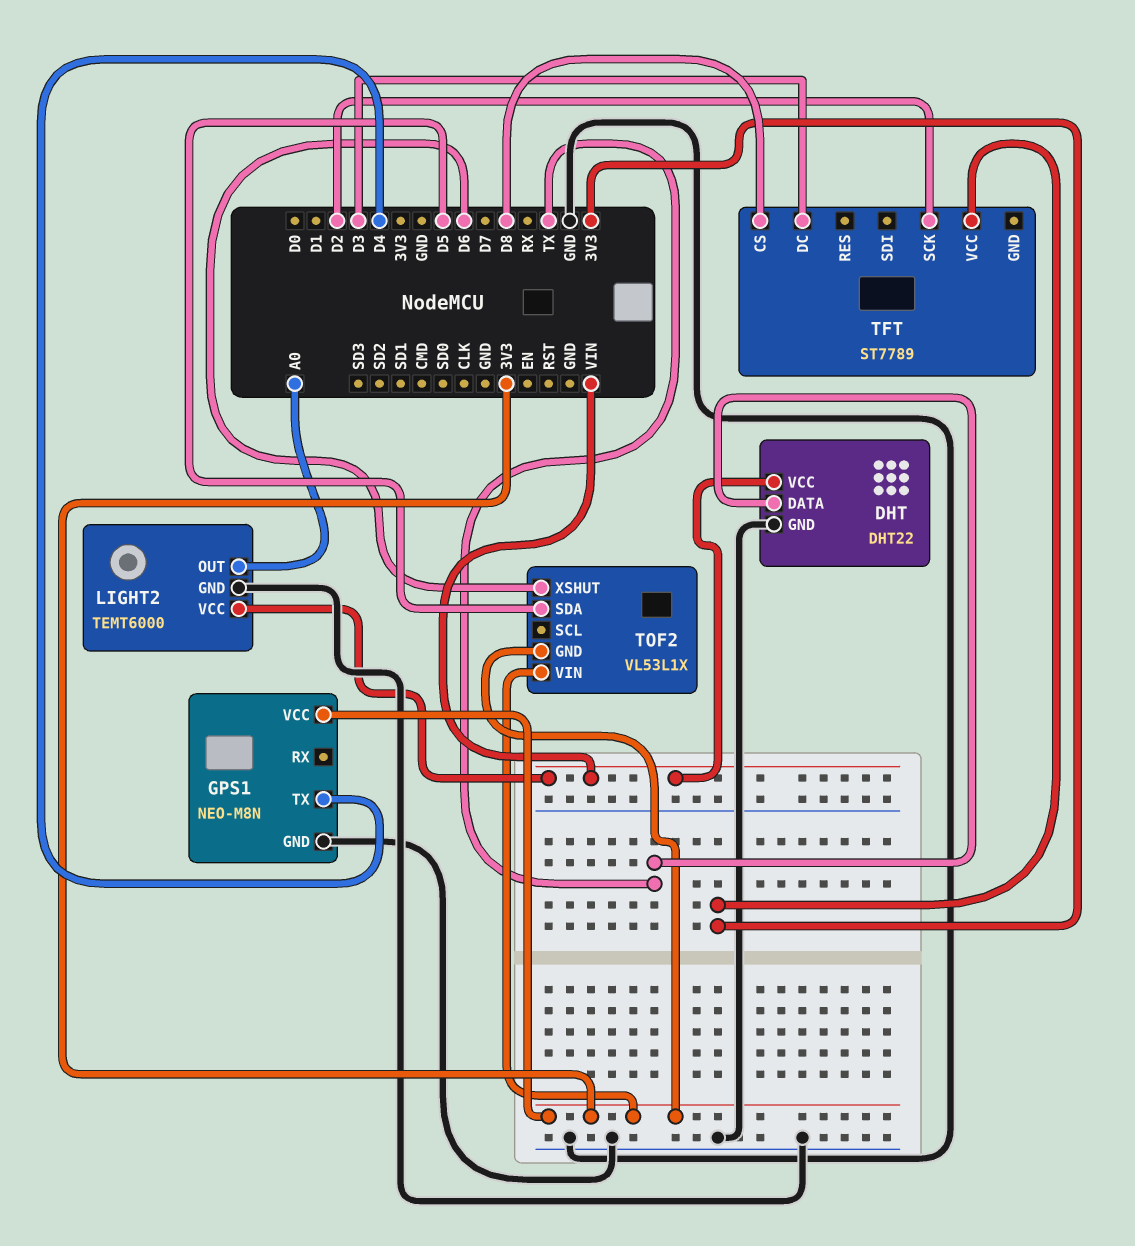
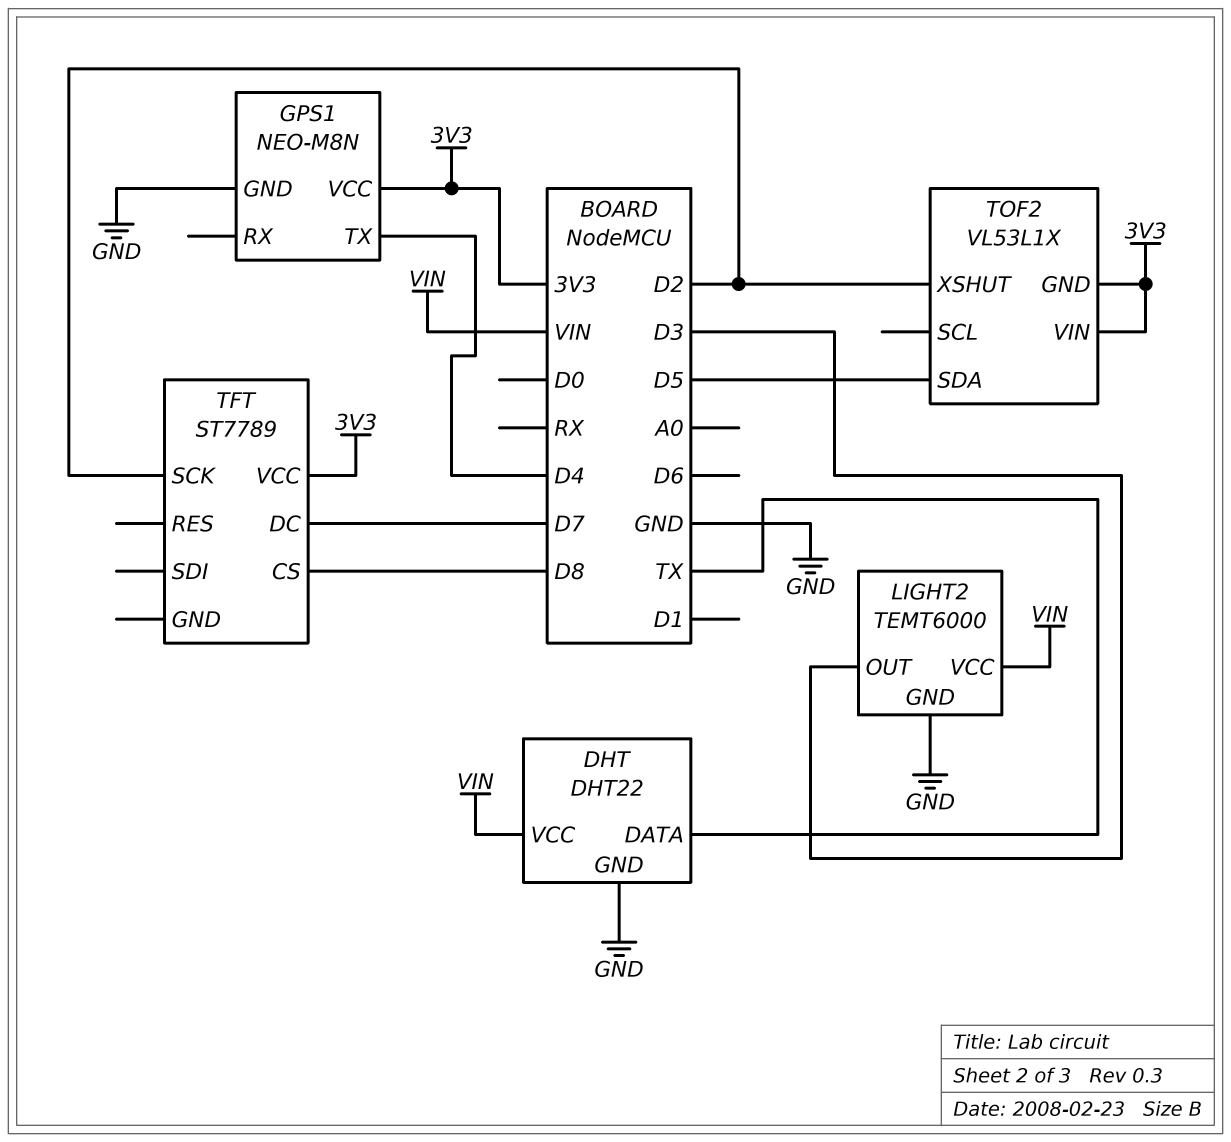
LIGHT2 pin OUT: A0 -> D3
TFT pin DC: D3 -> D7
TOF2 pin XSHUT: D6 -> D2

